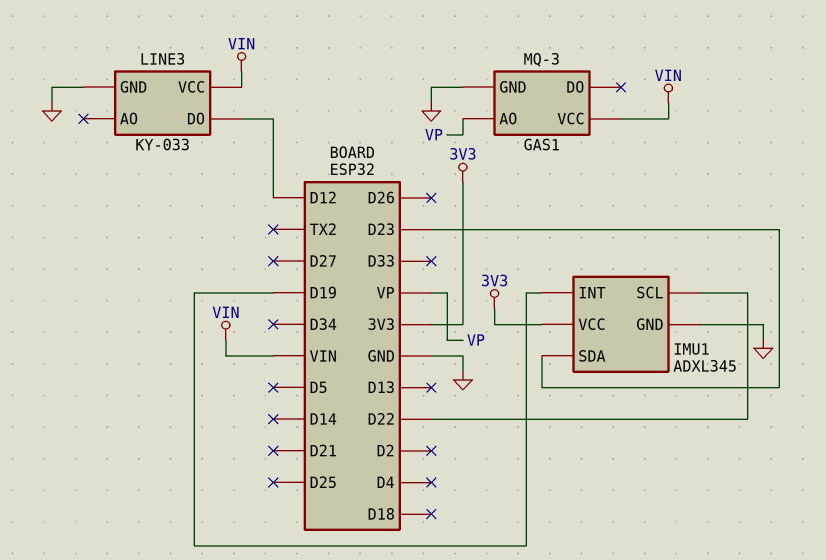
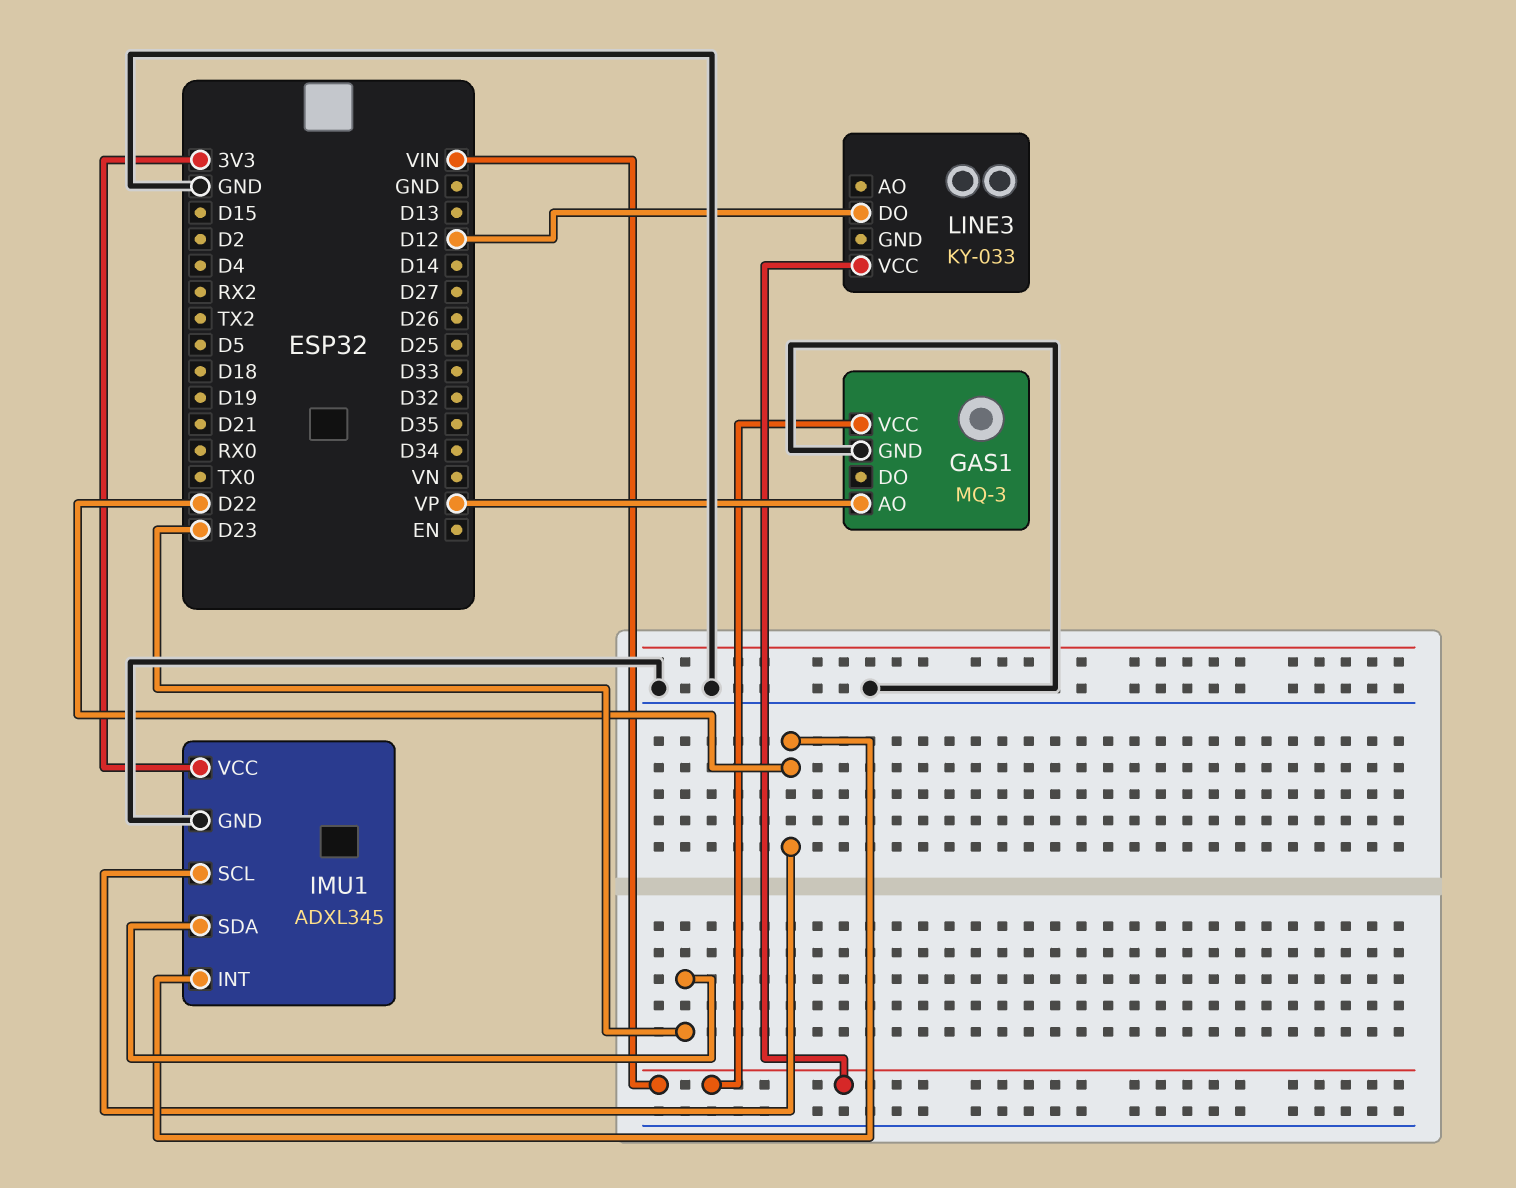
IMU1 pin INT: D19 -> D22
LINE3 pin GND: GND -> none

